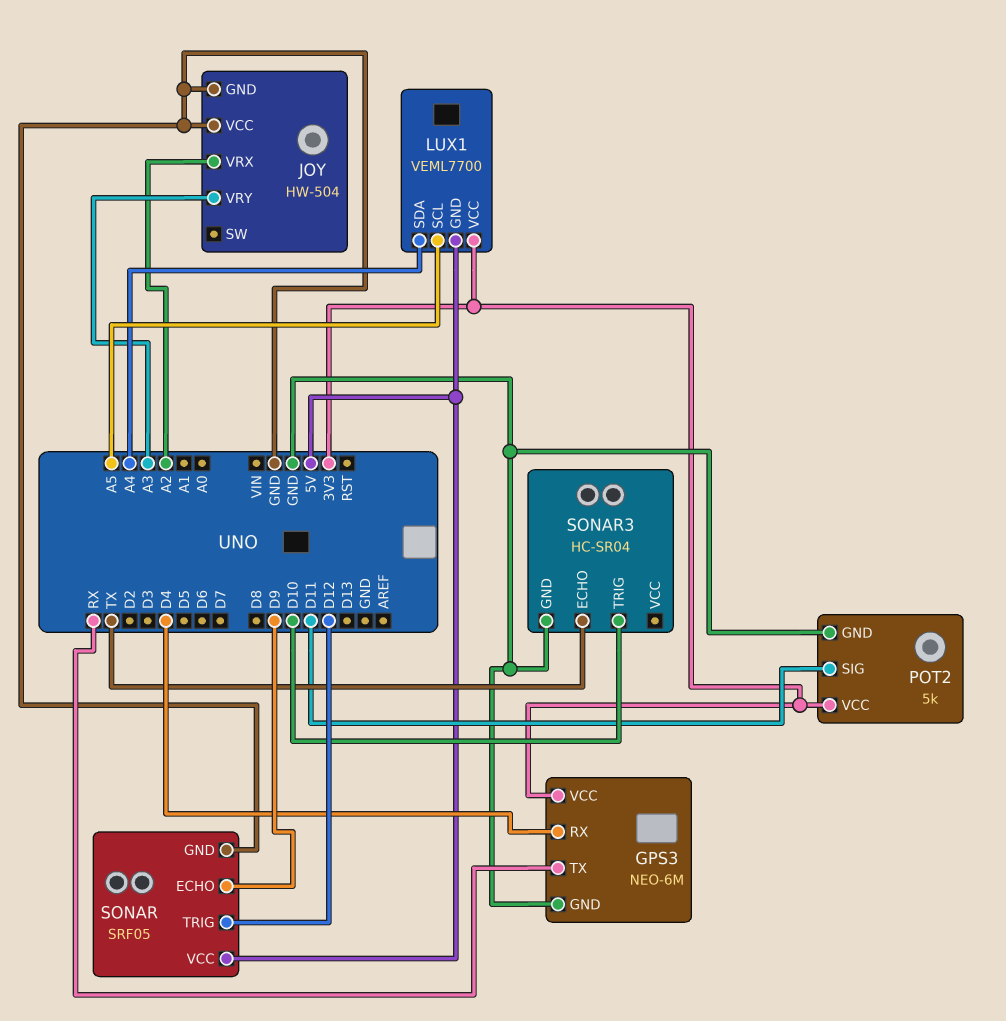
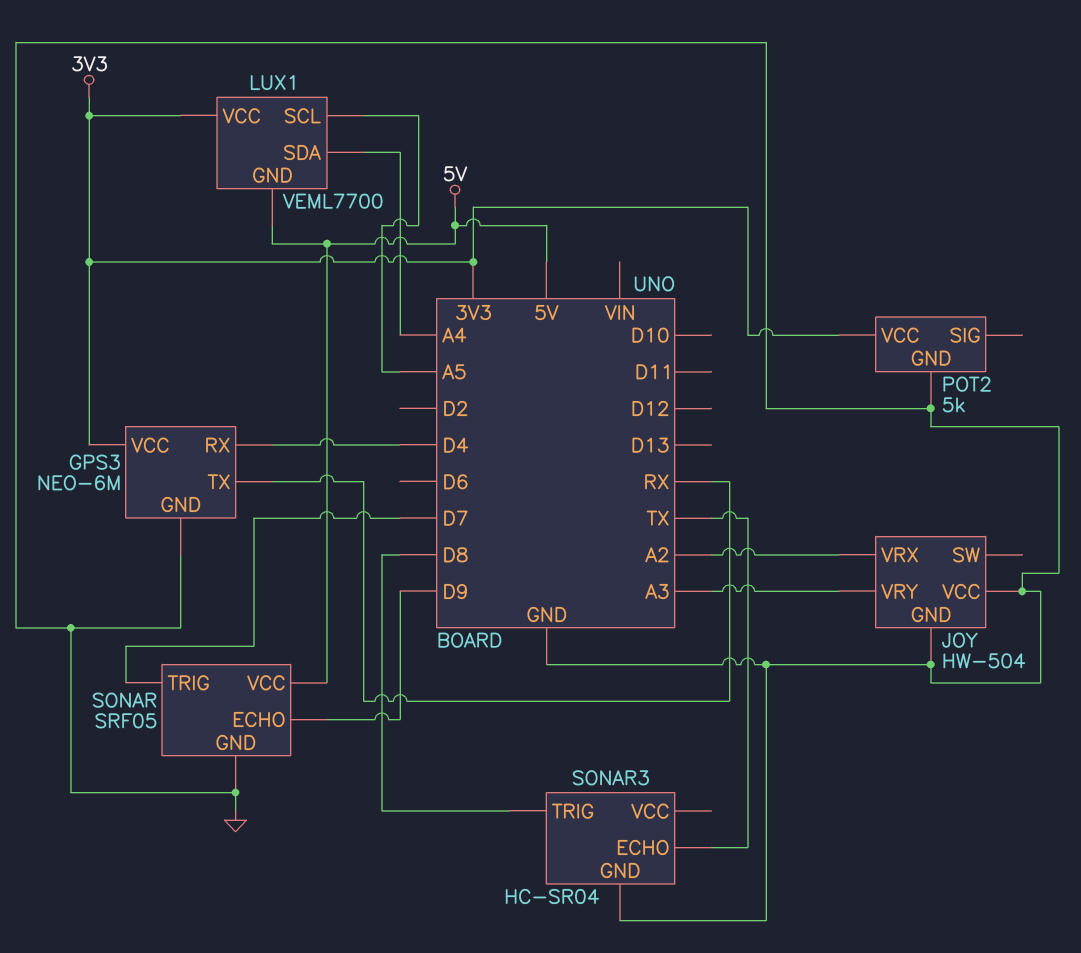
POT2 pin SIG: D11 -> none
SONAR pin TRIG: D12 -> D7
SONAR3 pin TRIG: D10 -> D8

